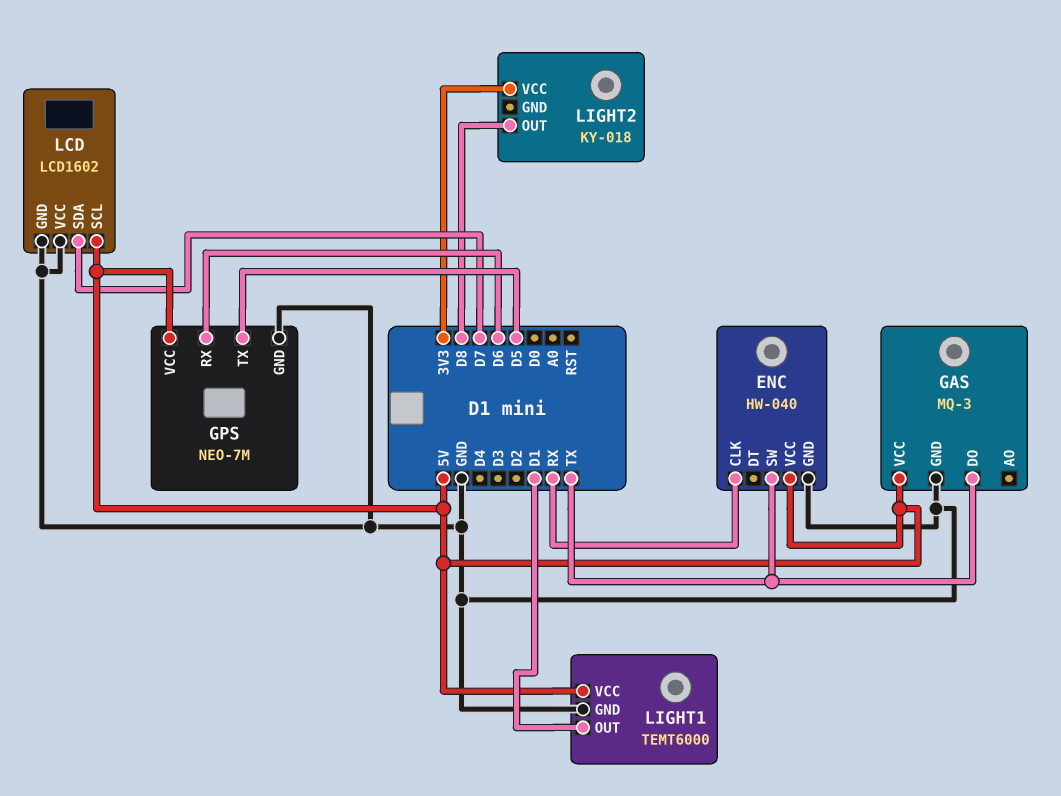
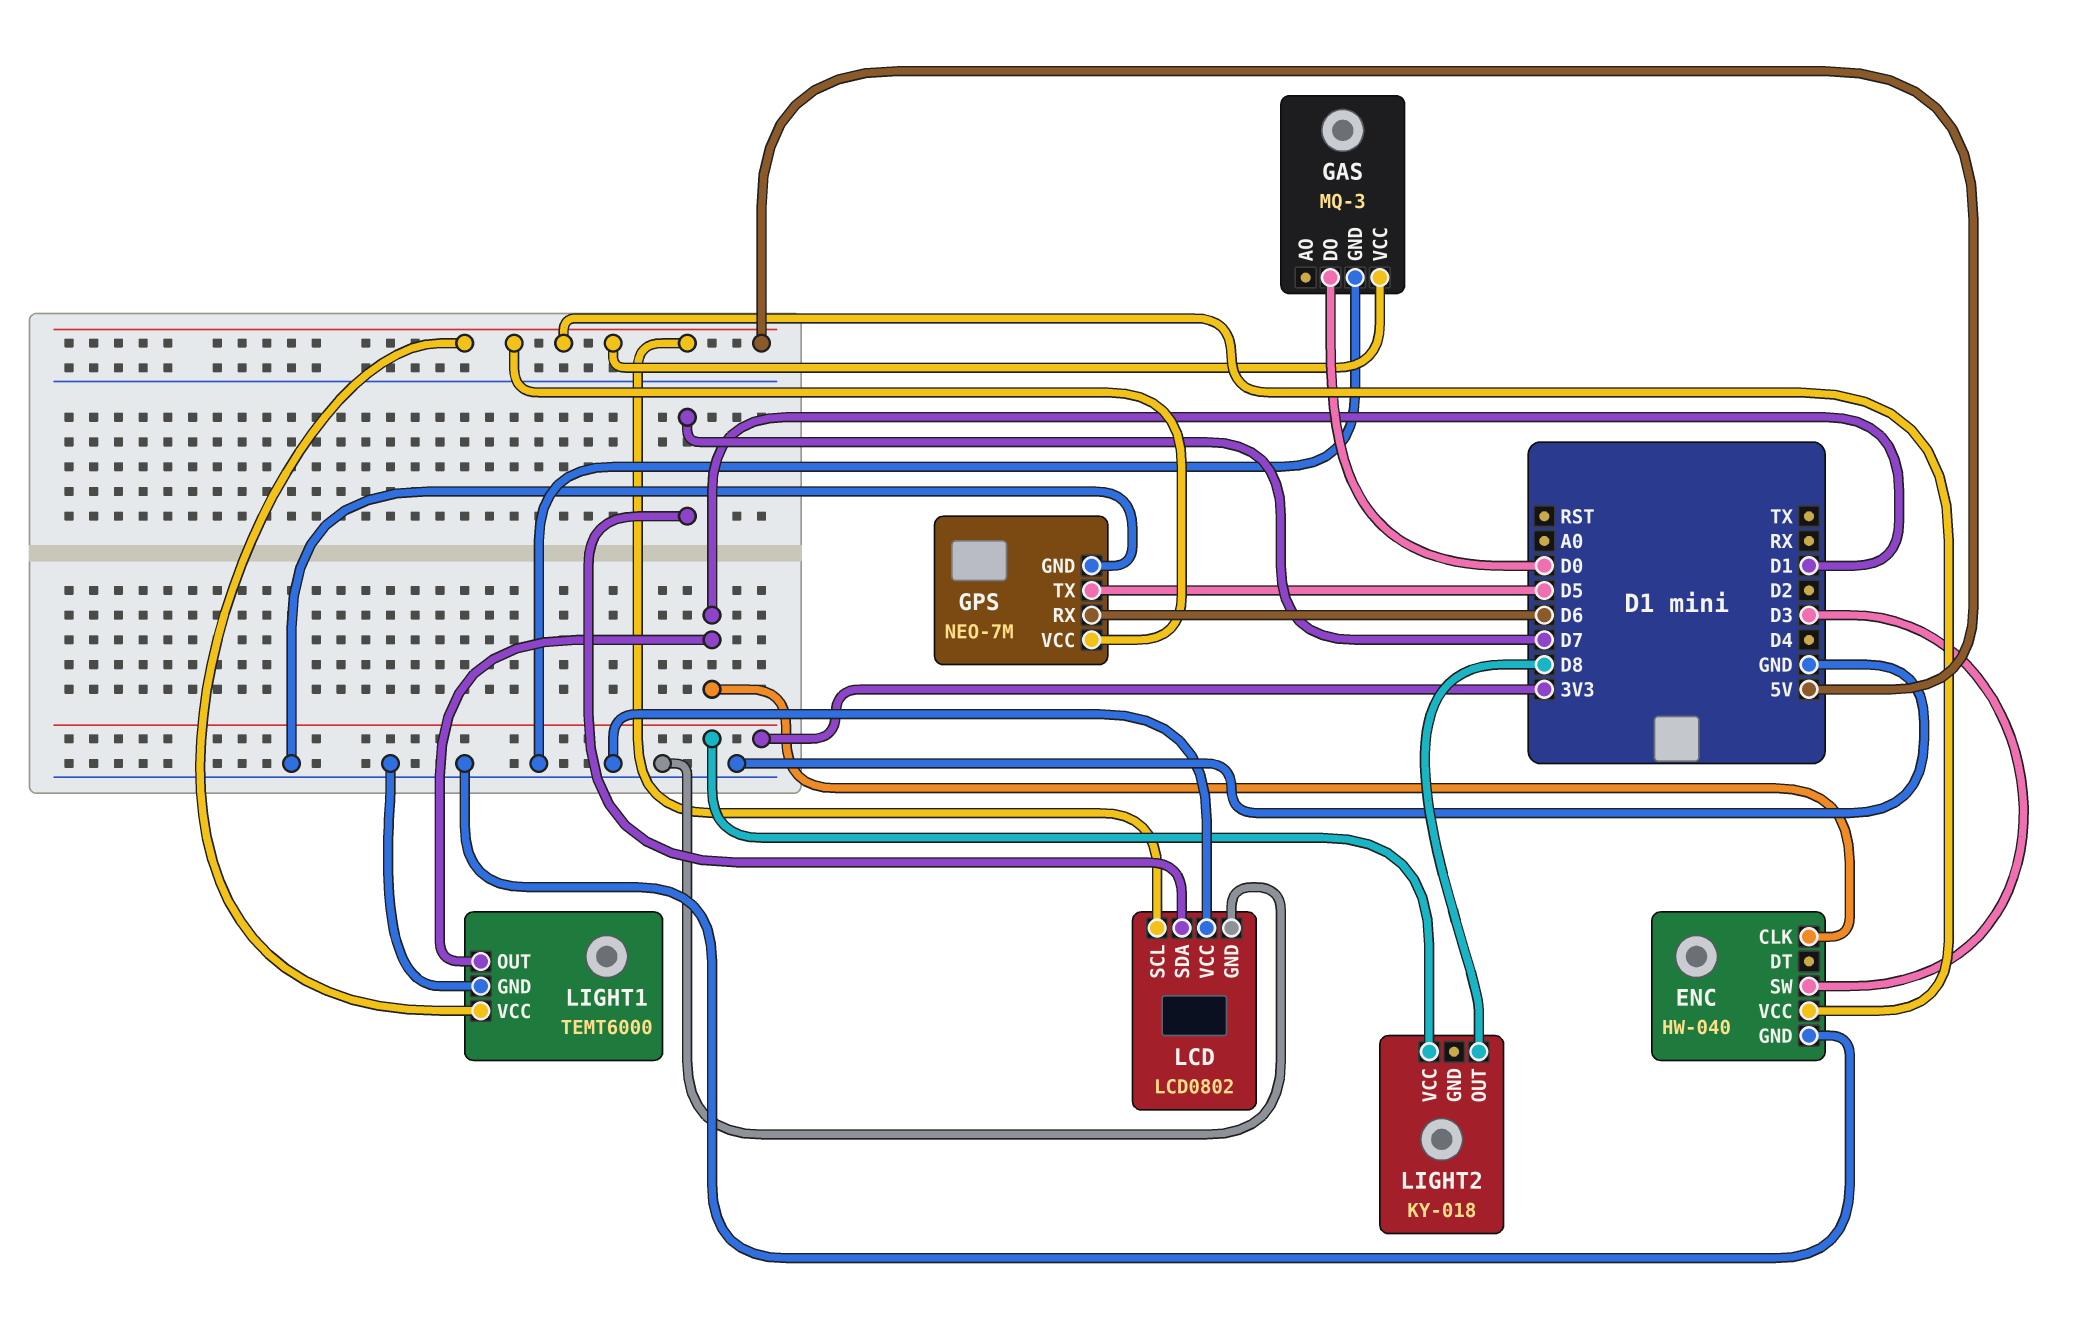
ENC pin CLK: RX -> D1
ENC pin SW: TX -> D3
GAS pin DO: TX -> D0
LCD: LCD1602 -> LCD0802

